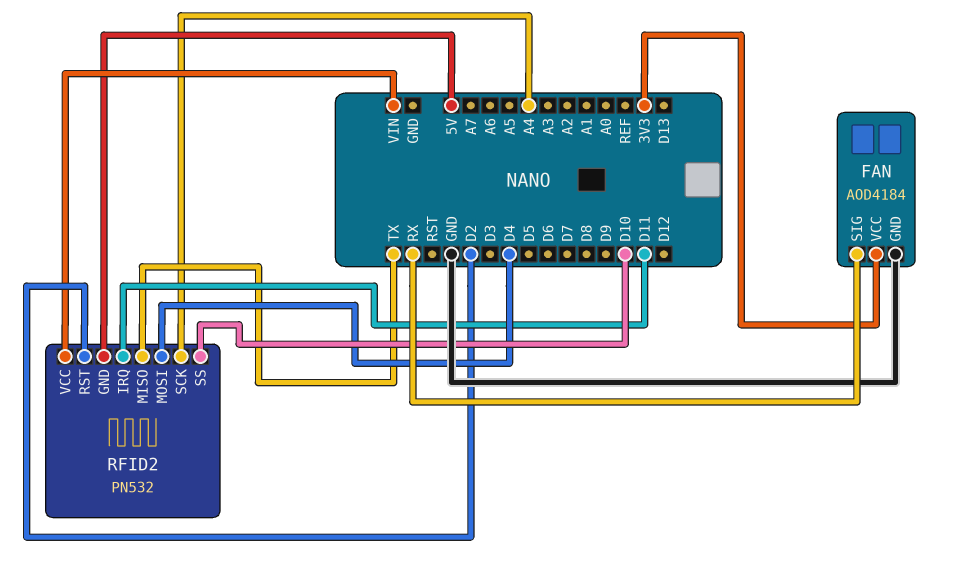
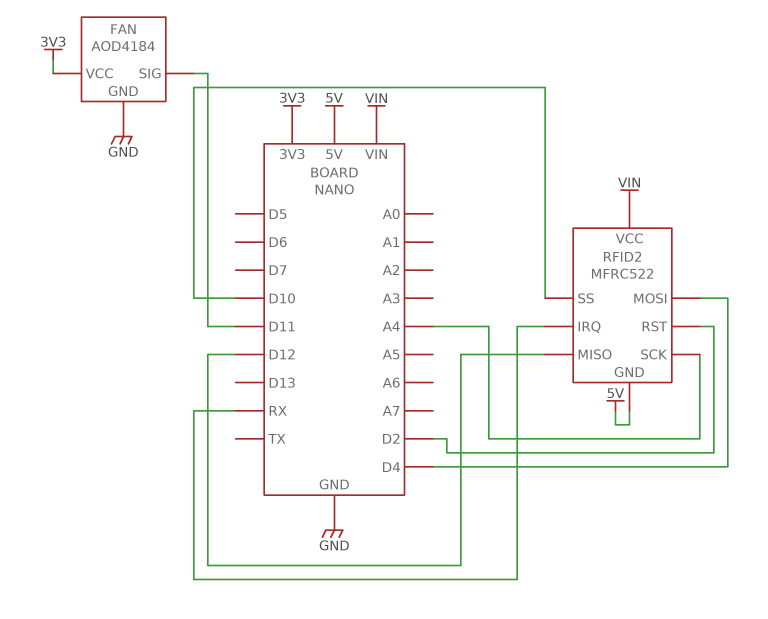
FAN pin SIG: RX -> D11
RFID2: PN532 -> MFRC522
RFID2 pin IRQ: D11 -> RX
RFID2 pin MISO: TX -> D12

